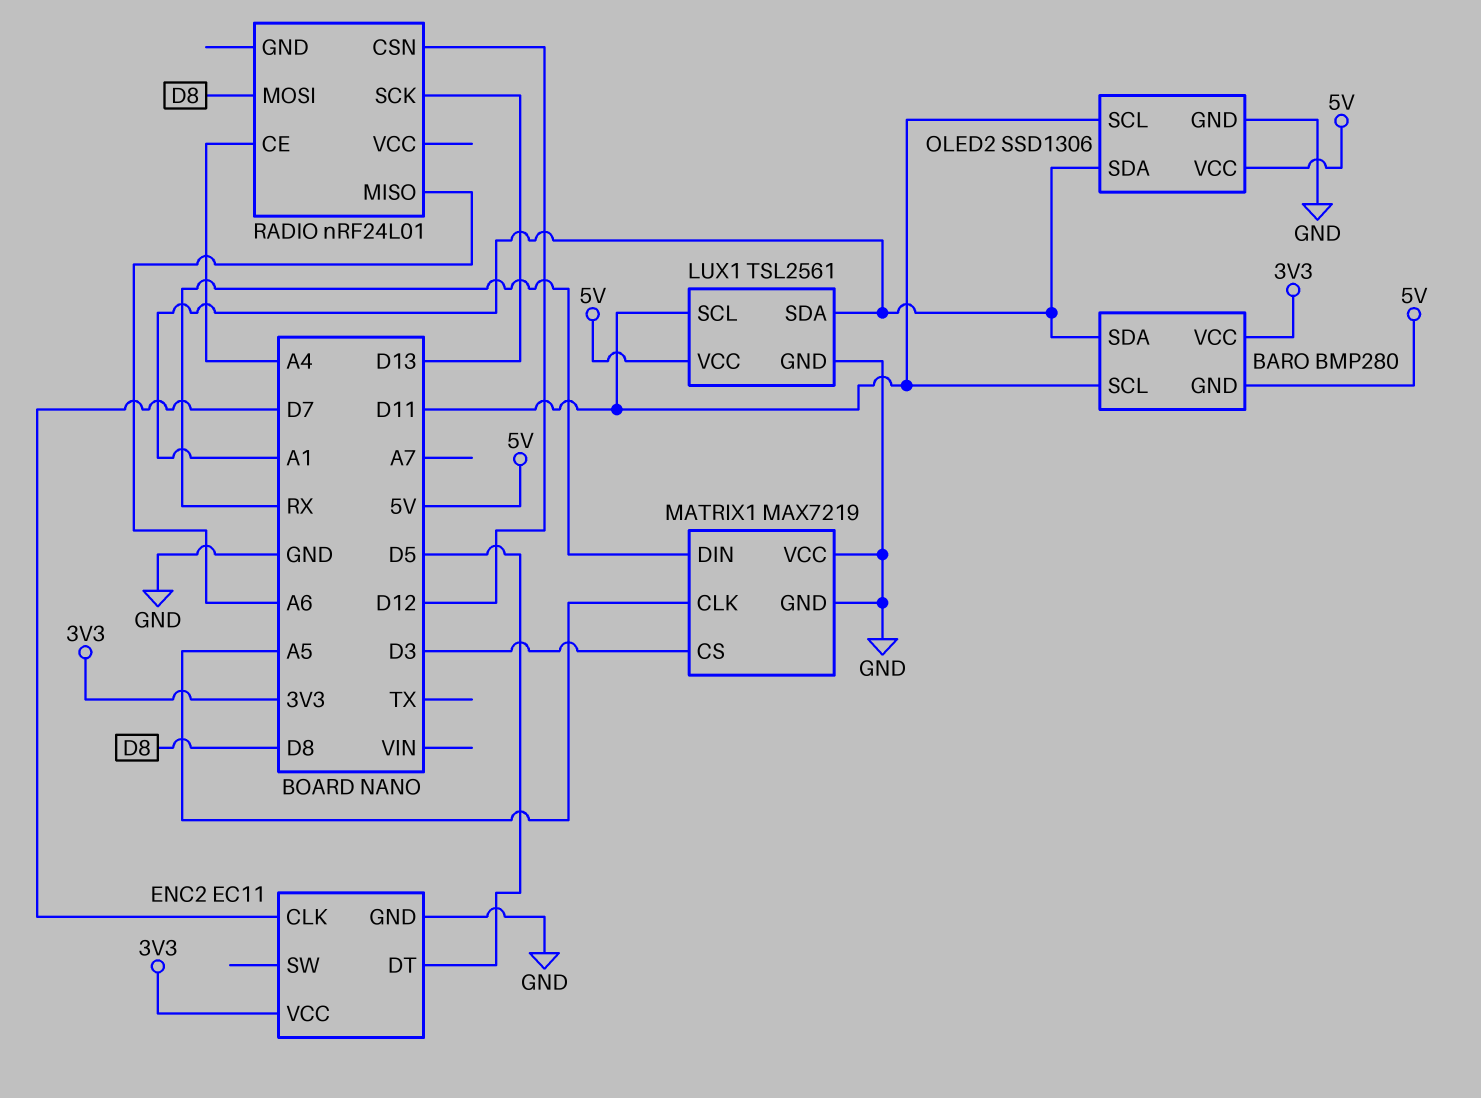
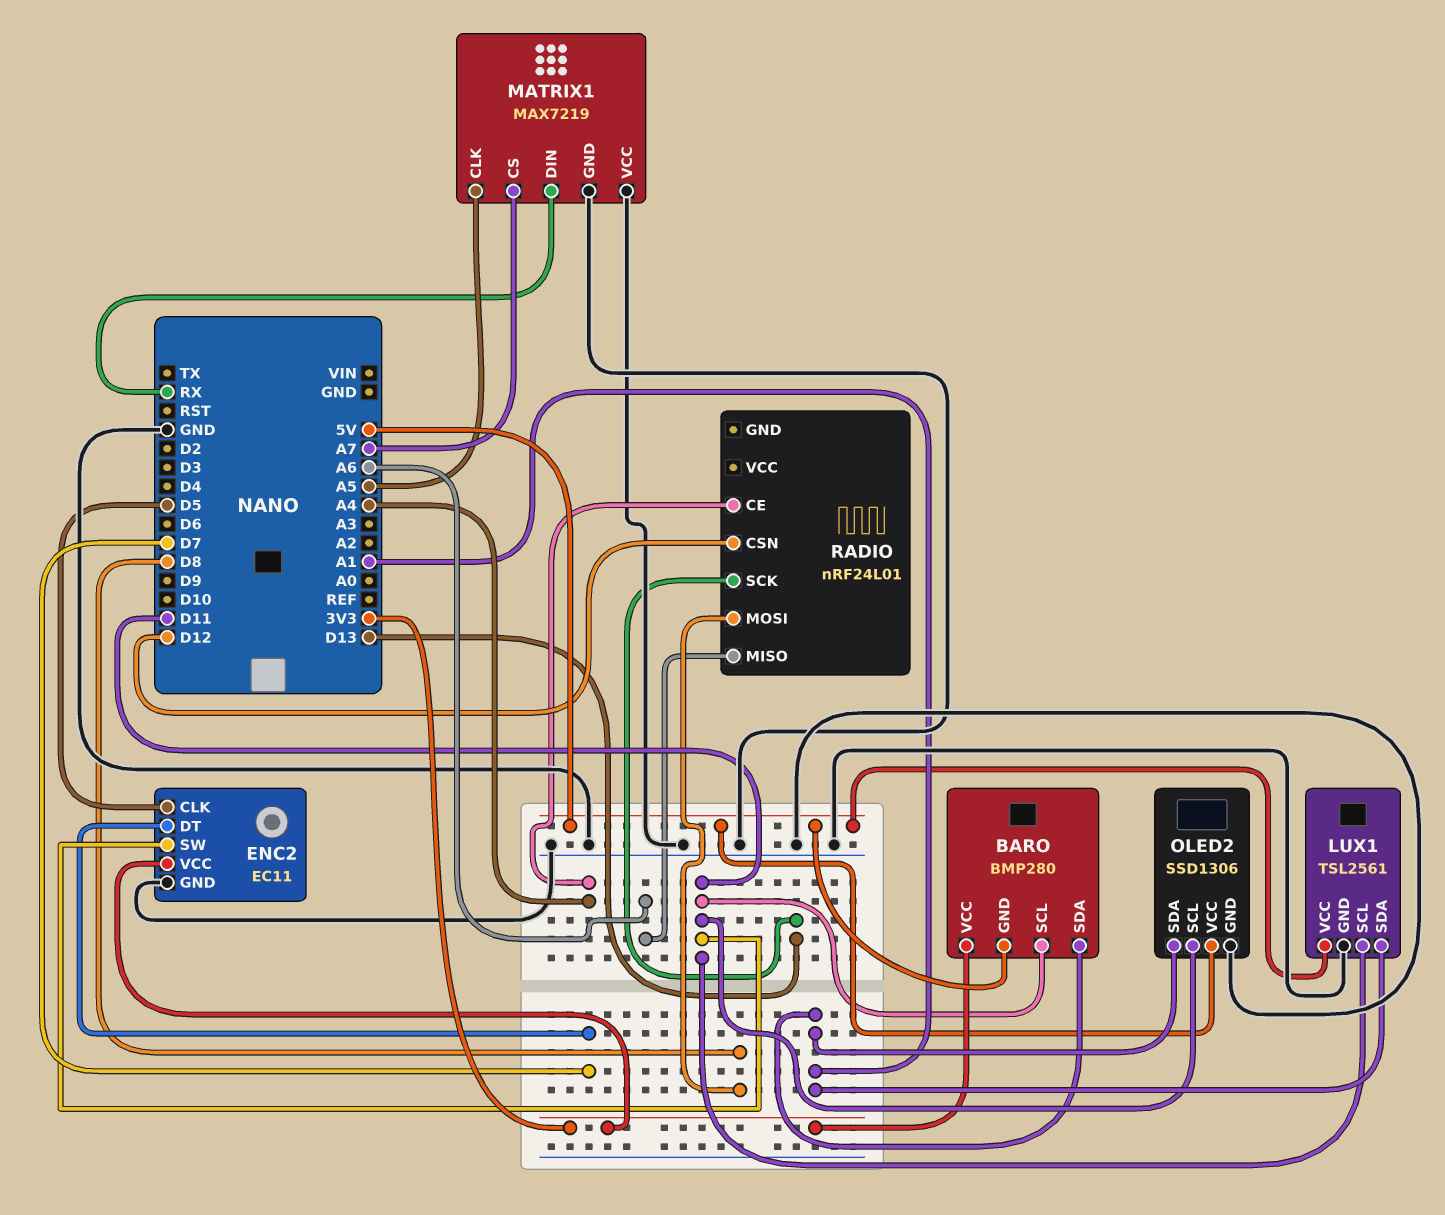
ENC2 pin CLK: D7 -> D5
ENC2 pin DT: D5 -> D7
ENC2 pin SW: none -> D11
MATRIX1 pin CS: D3 -> A7

